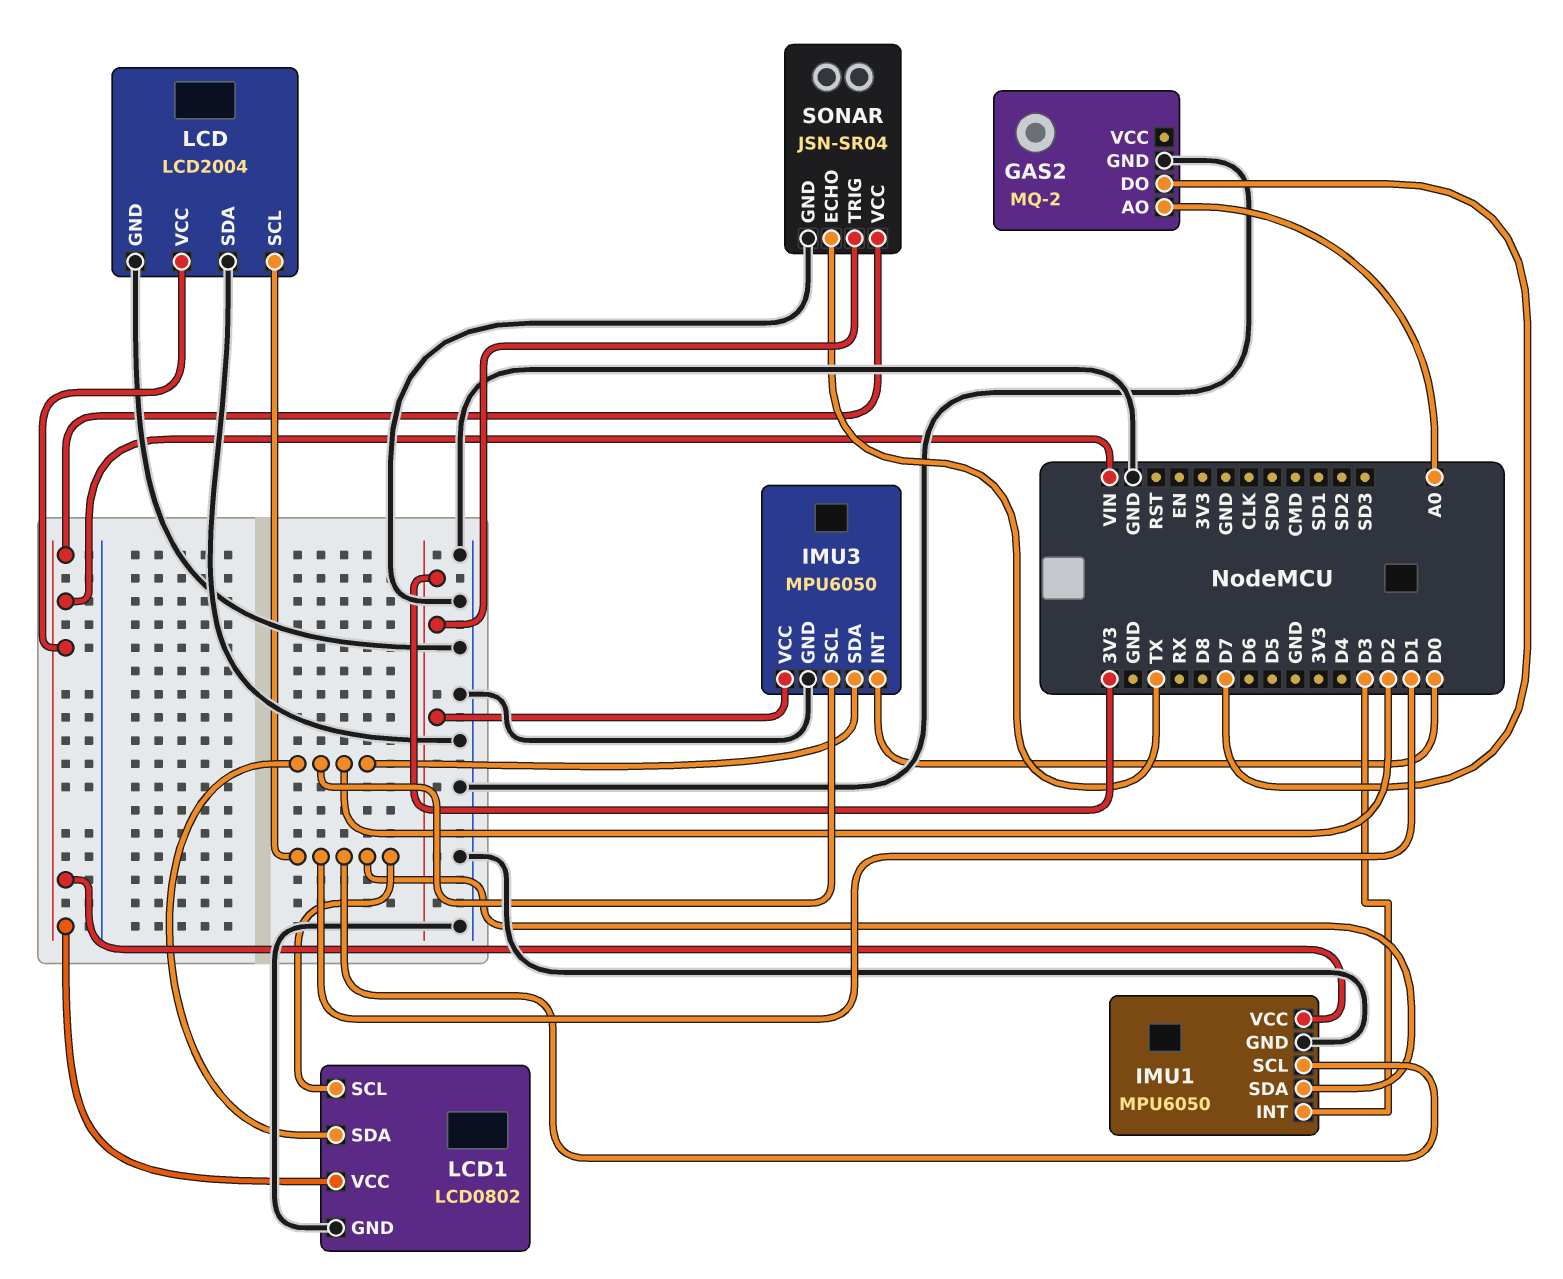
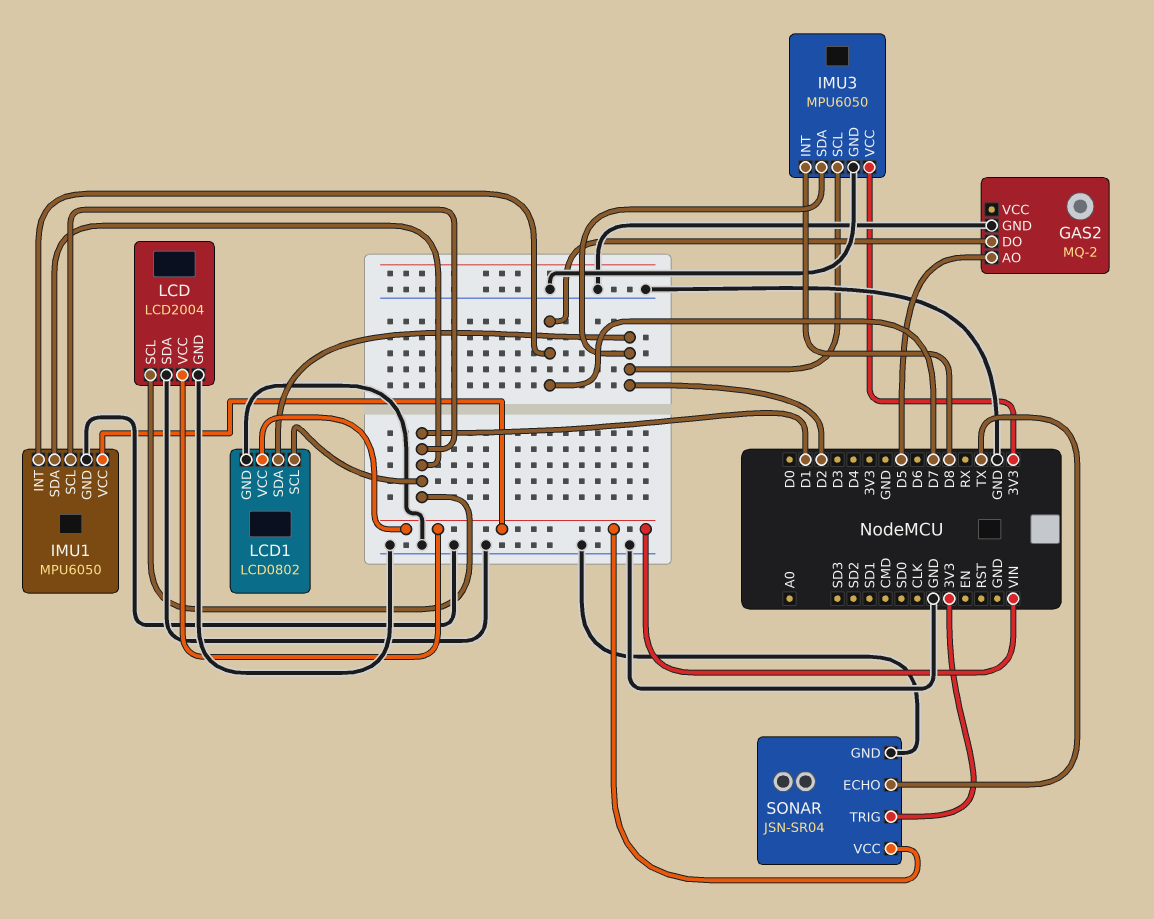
GAS2 pin AO: A0 -> D5
IMU1 pin INT: D3 -> D7
IMU3 pin INT: D0 -> D8

